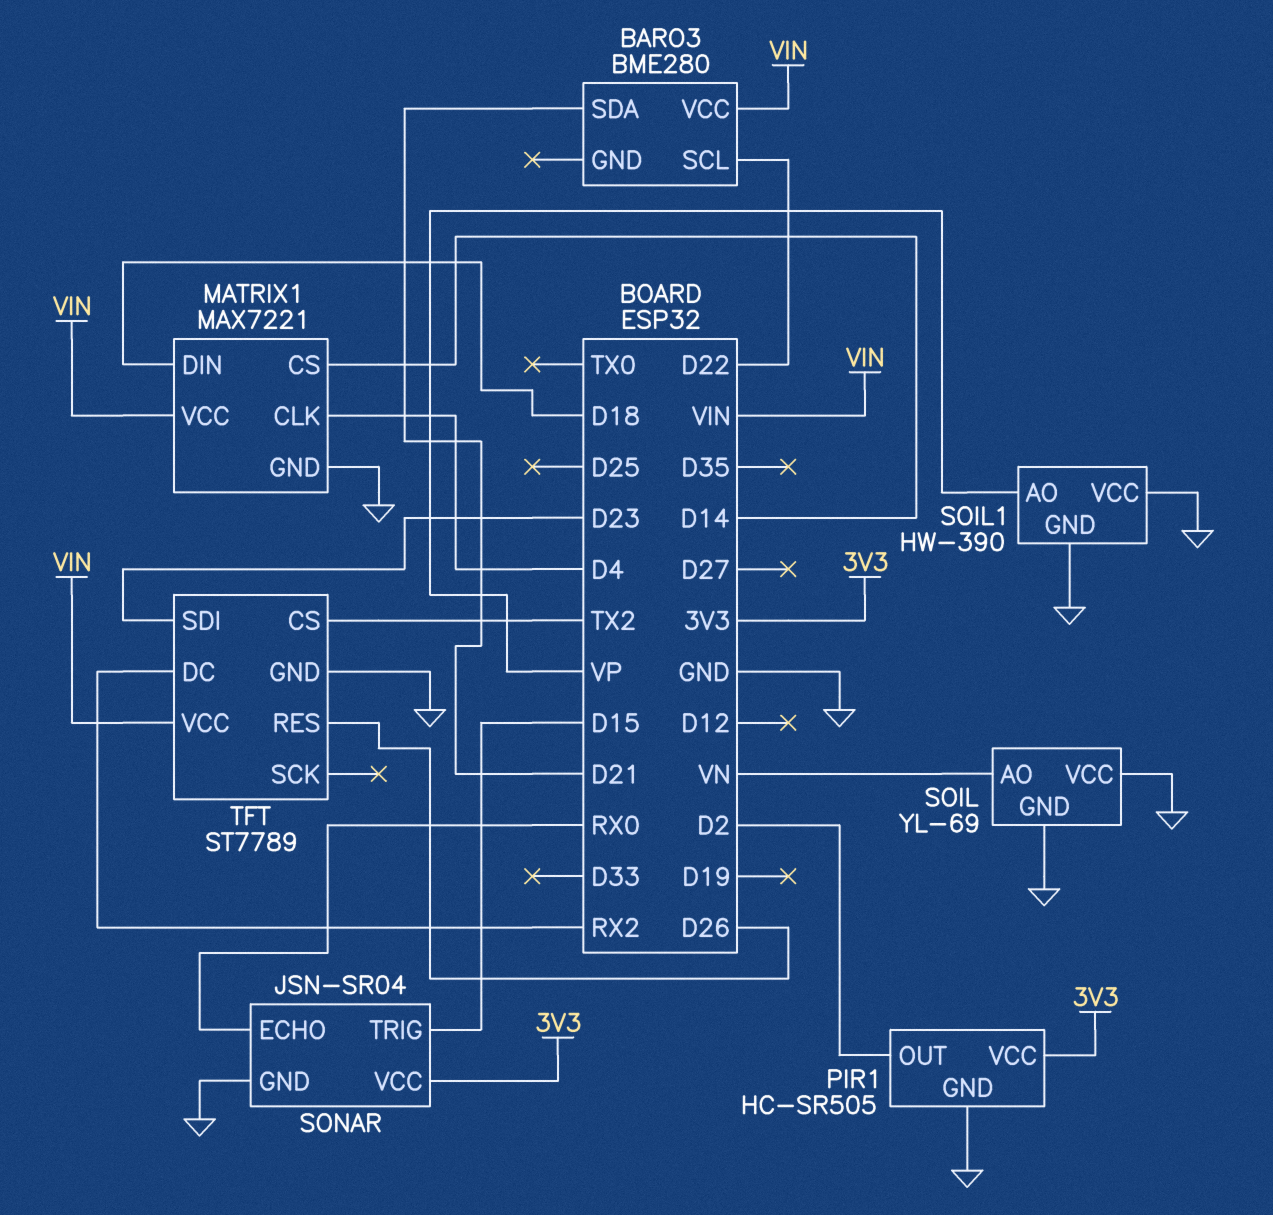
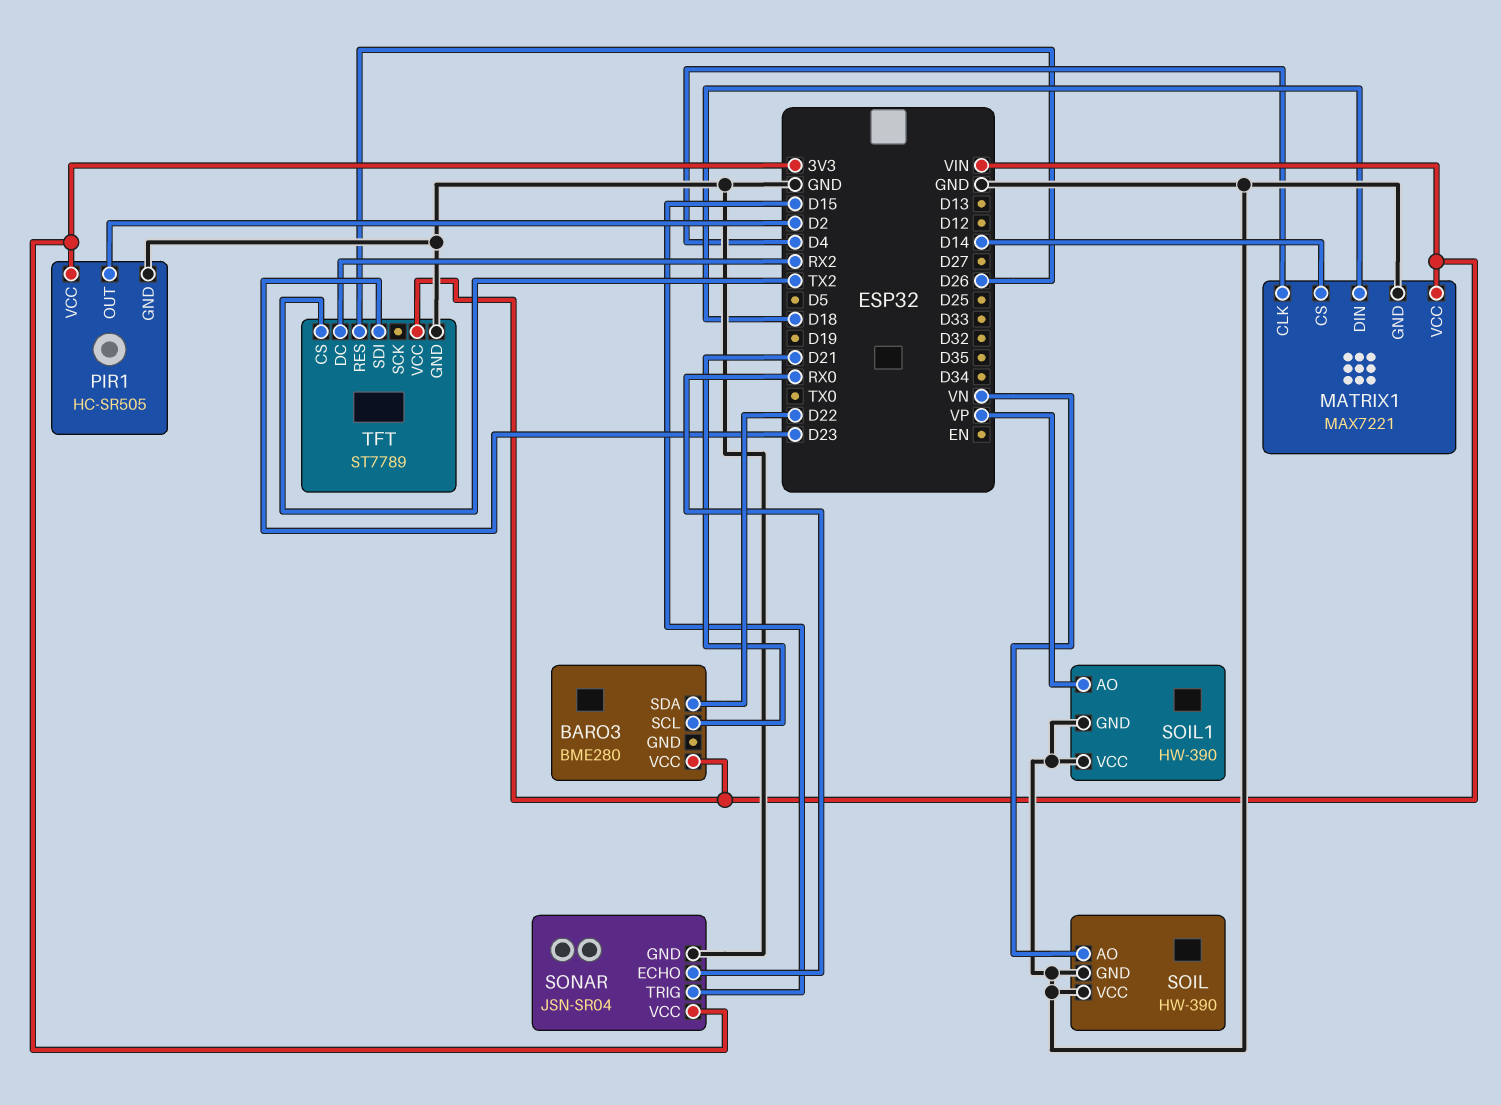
BARO3 pin SCL: D22 -> D21
BARO3 pin SDA: D21 -> D22
SOIL: YL-69 -> HW-390

